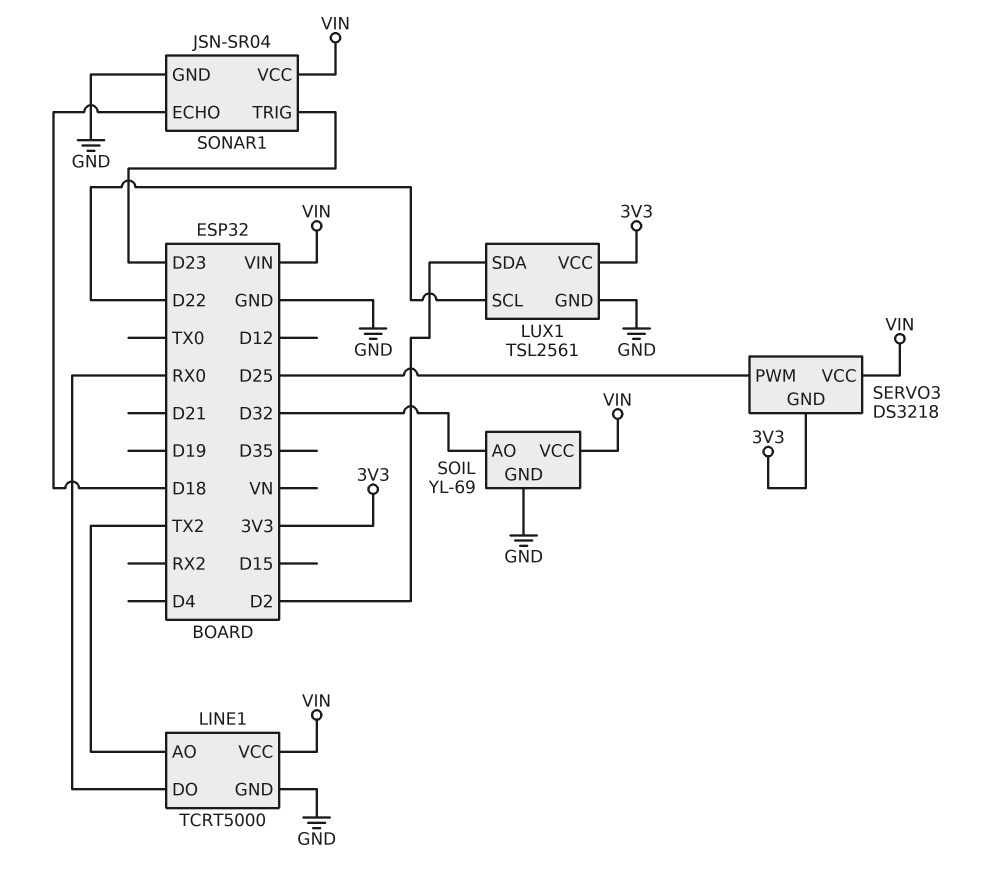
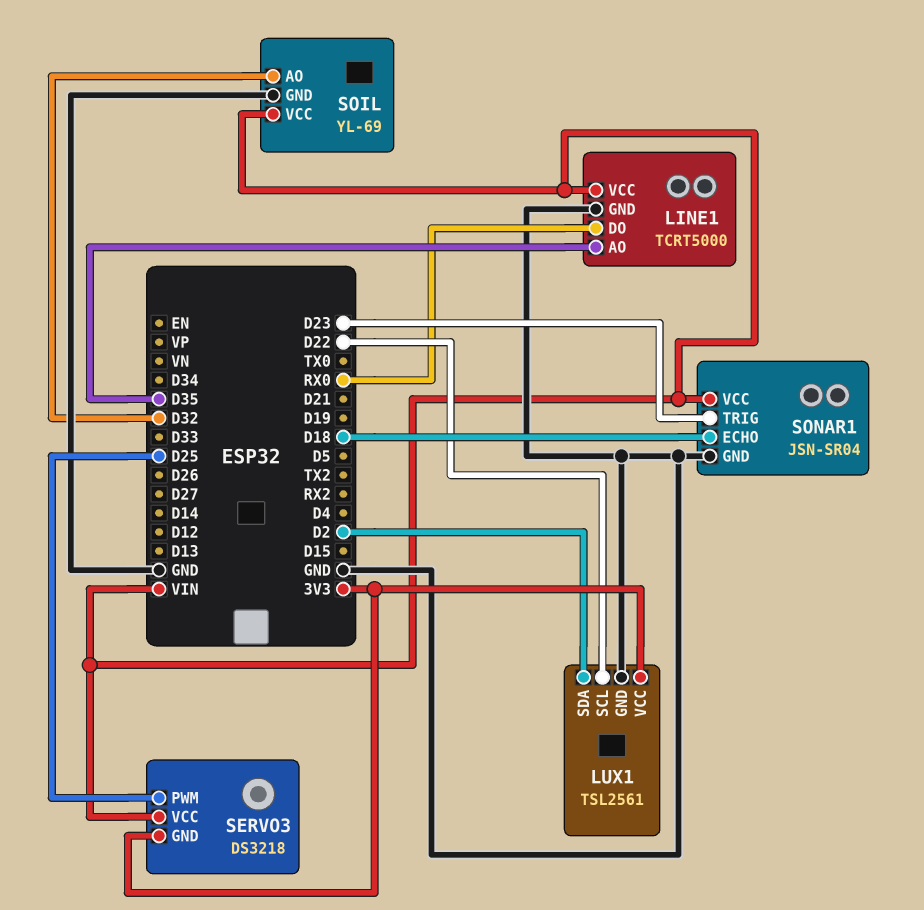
LINE1 pin AO: TX2 -> D35

